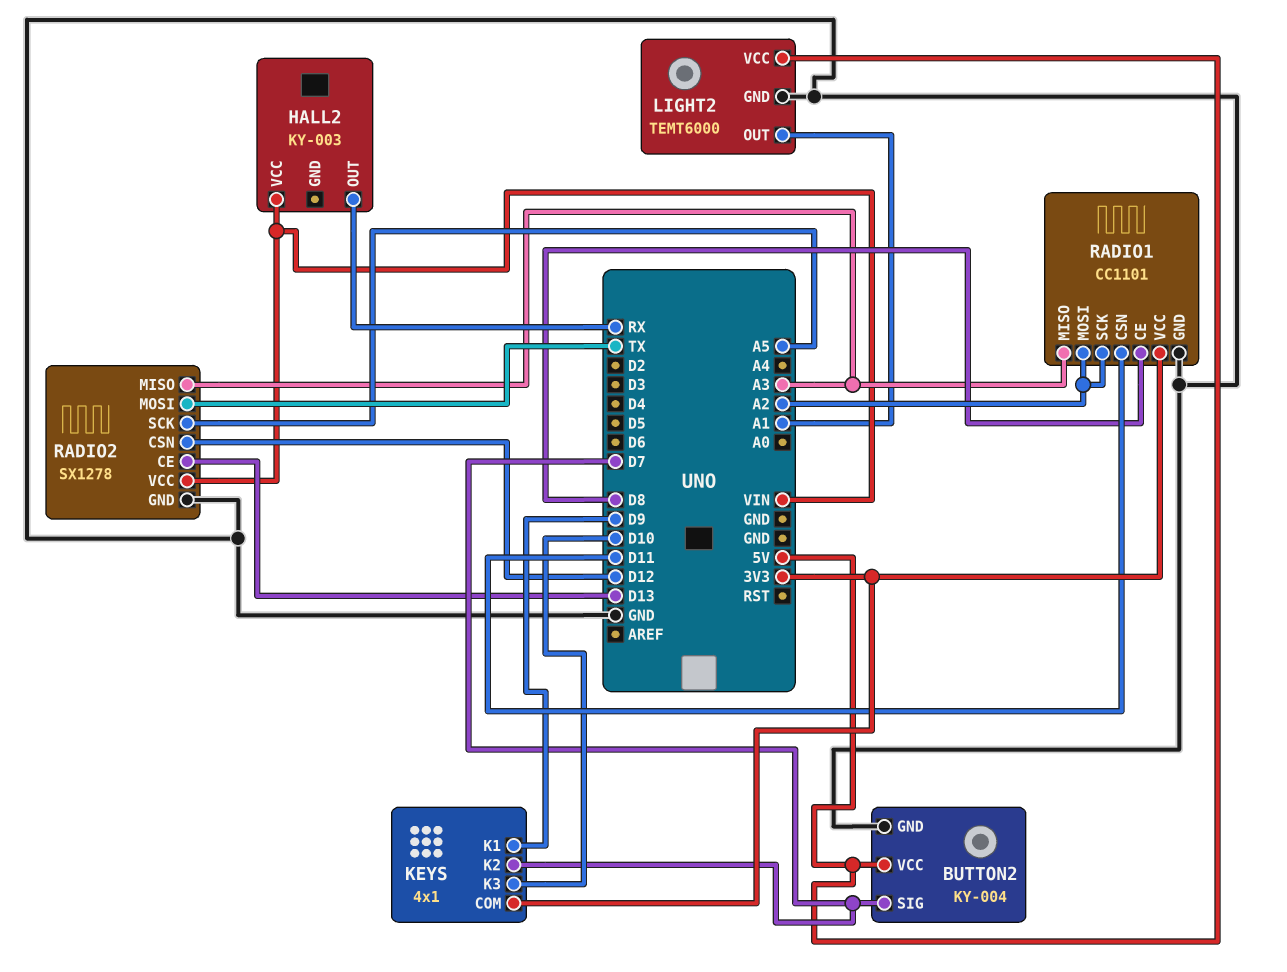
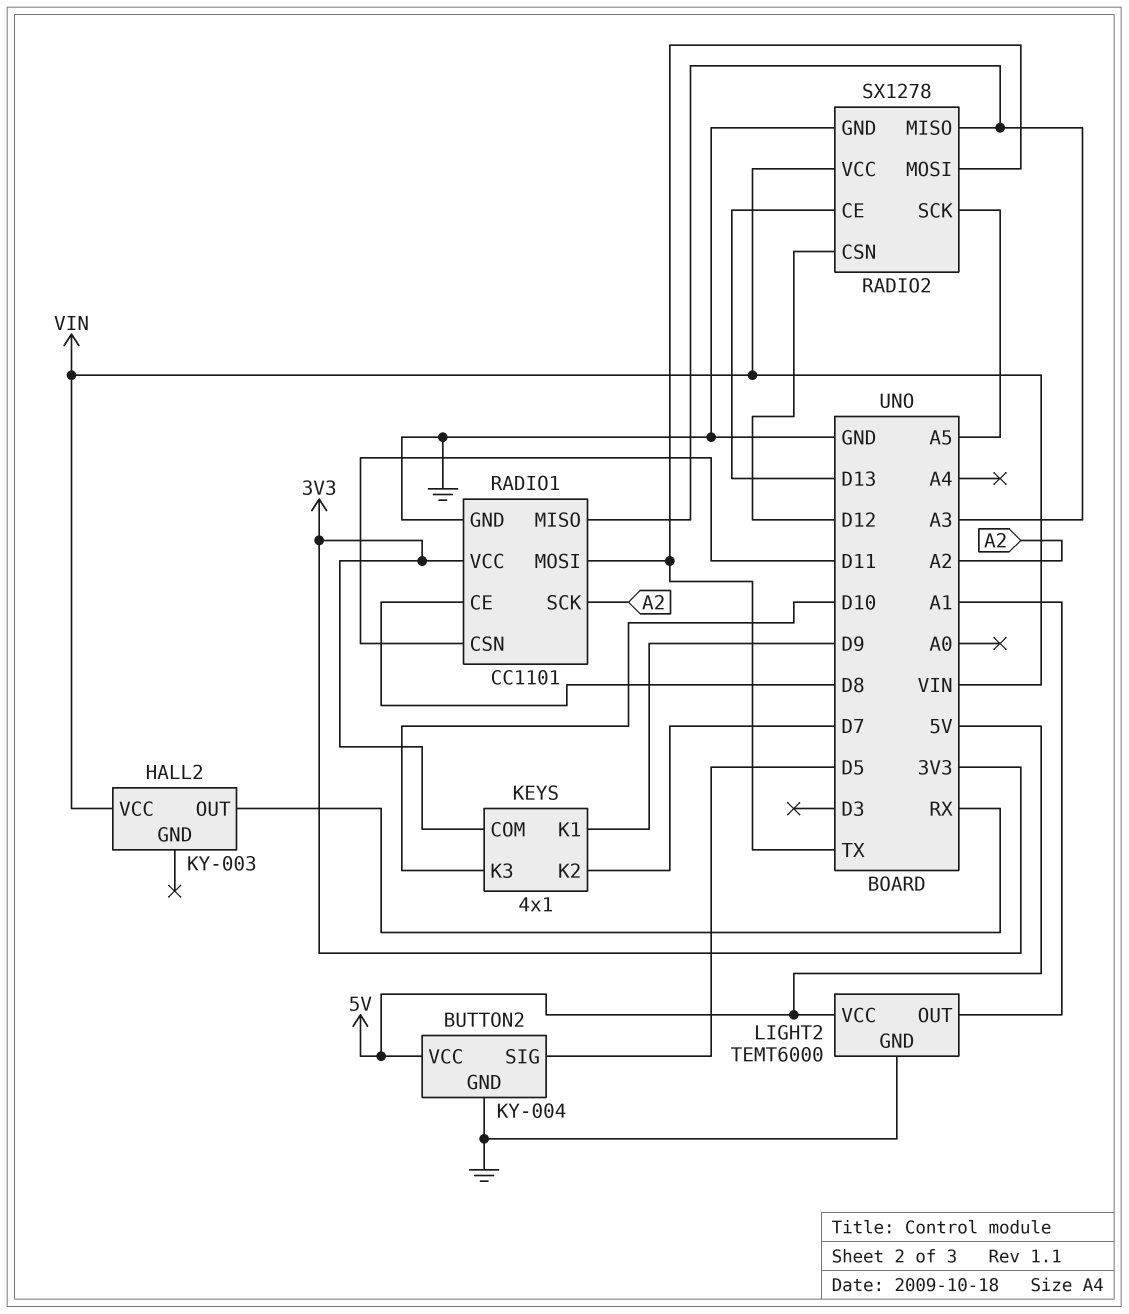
BUTTON2 pin SIG: D7 -> D5
RADIO1 pin MOSI: A2 -> TX

